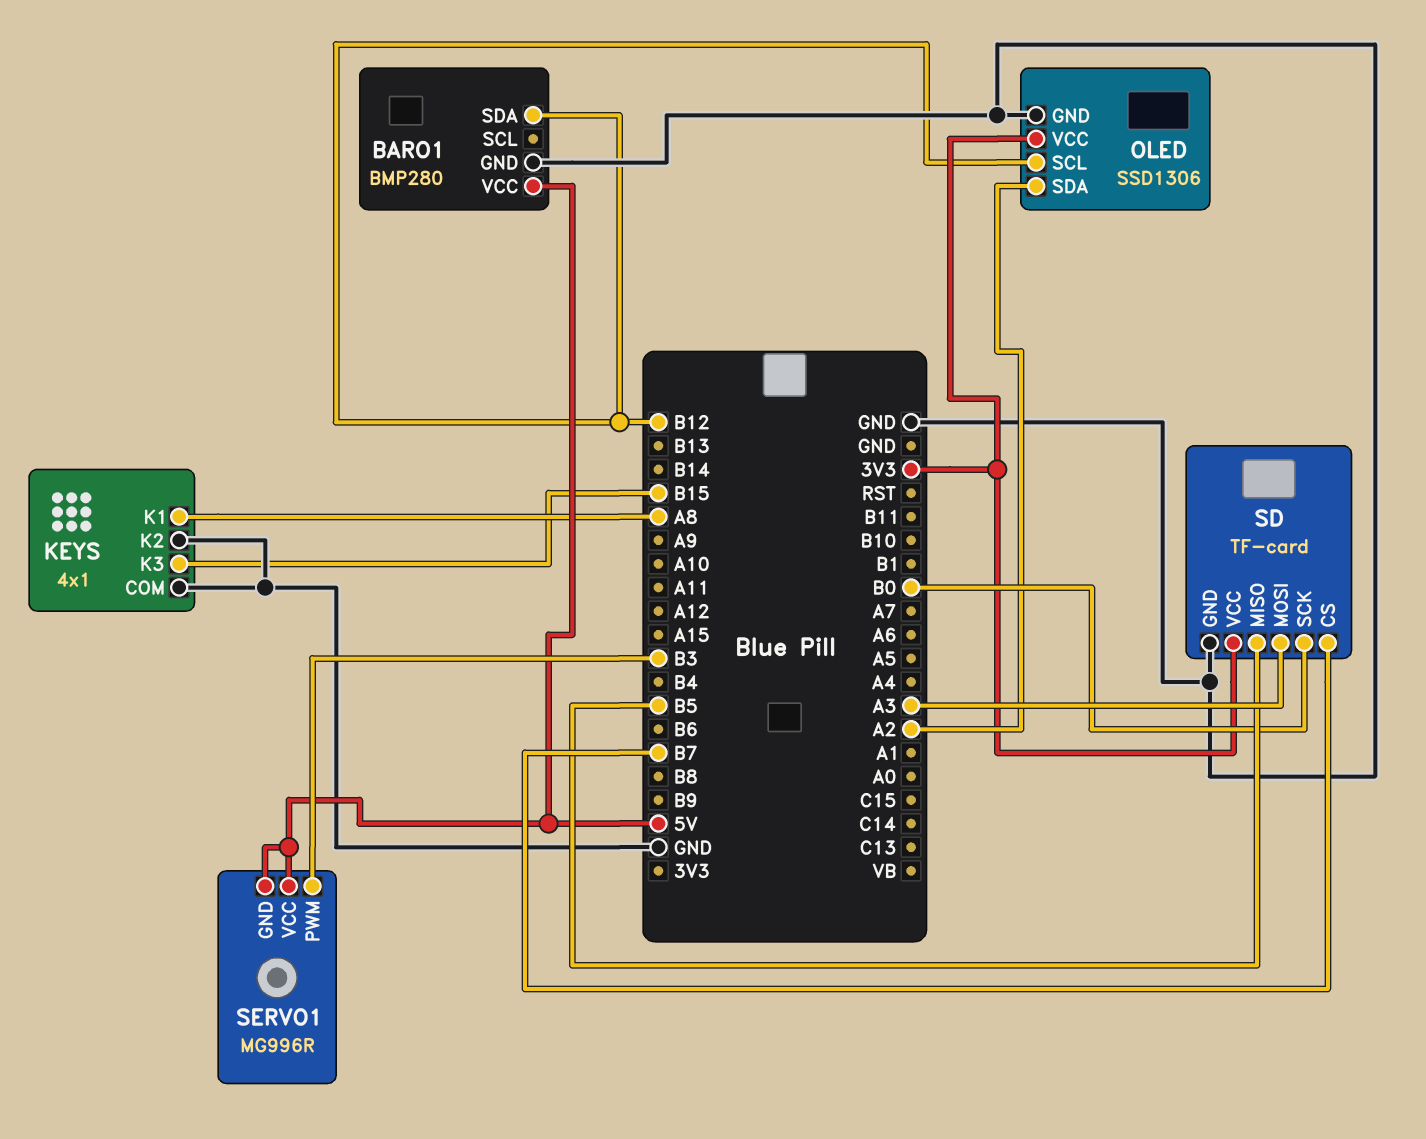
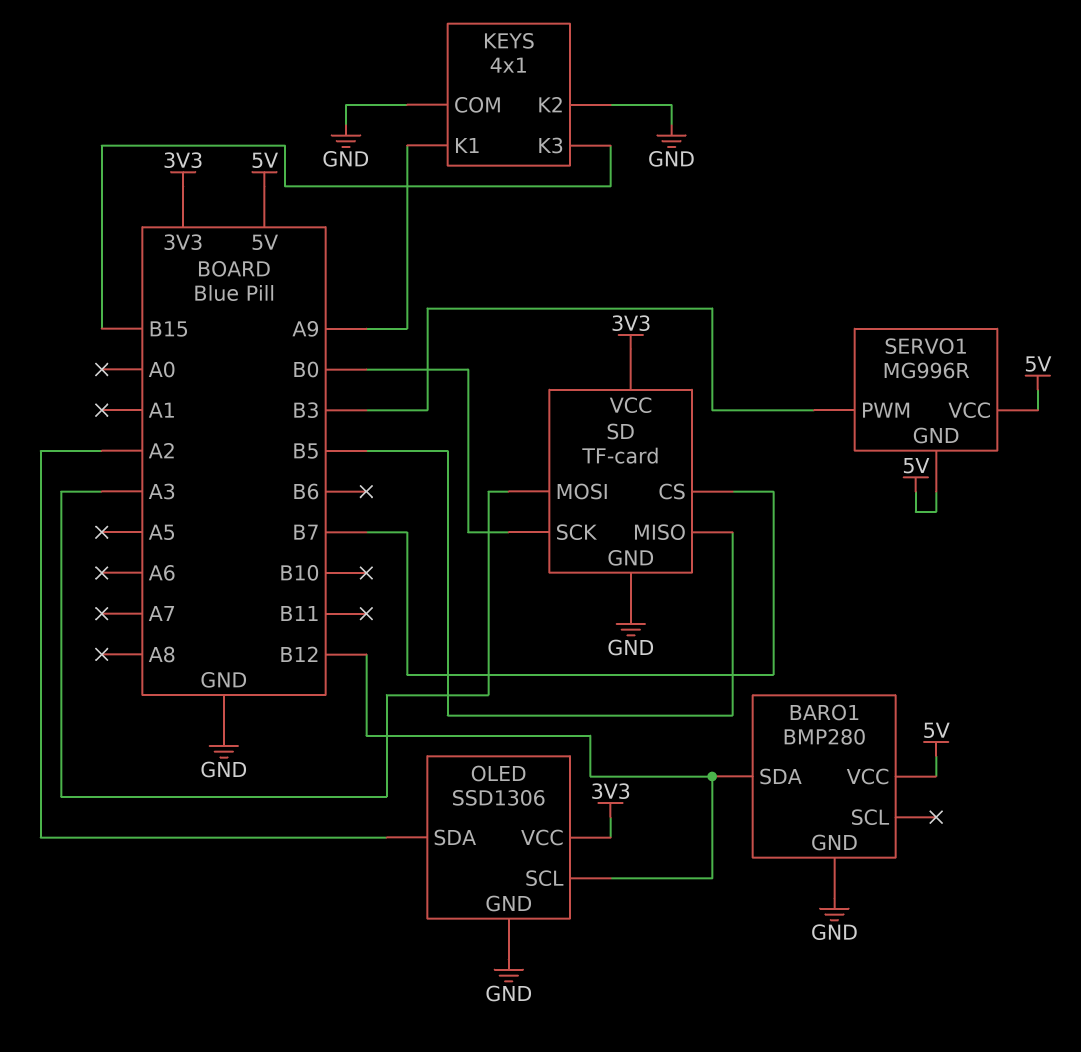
KEYS pin K1: A8 -> A9

